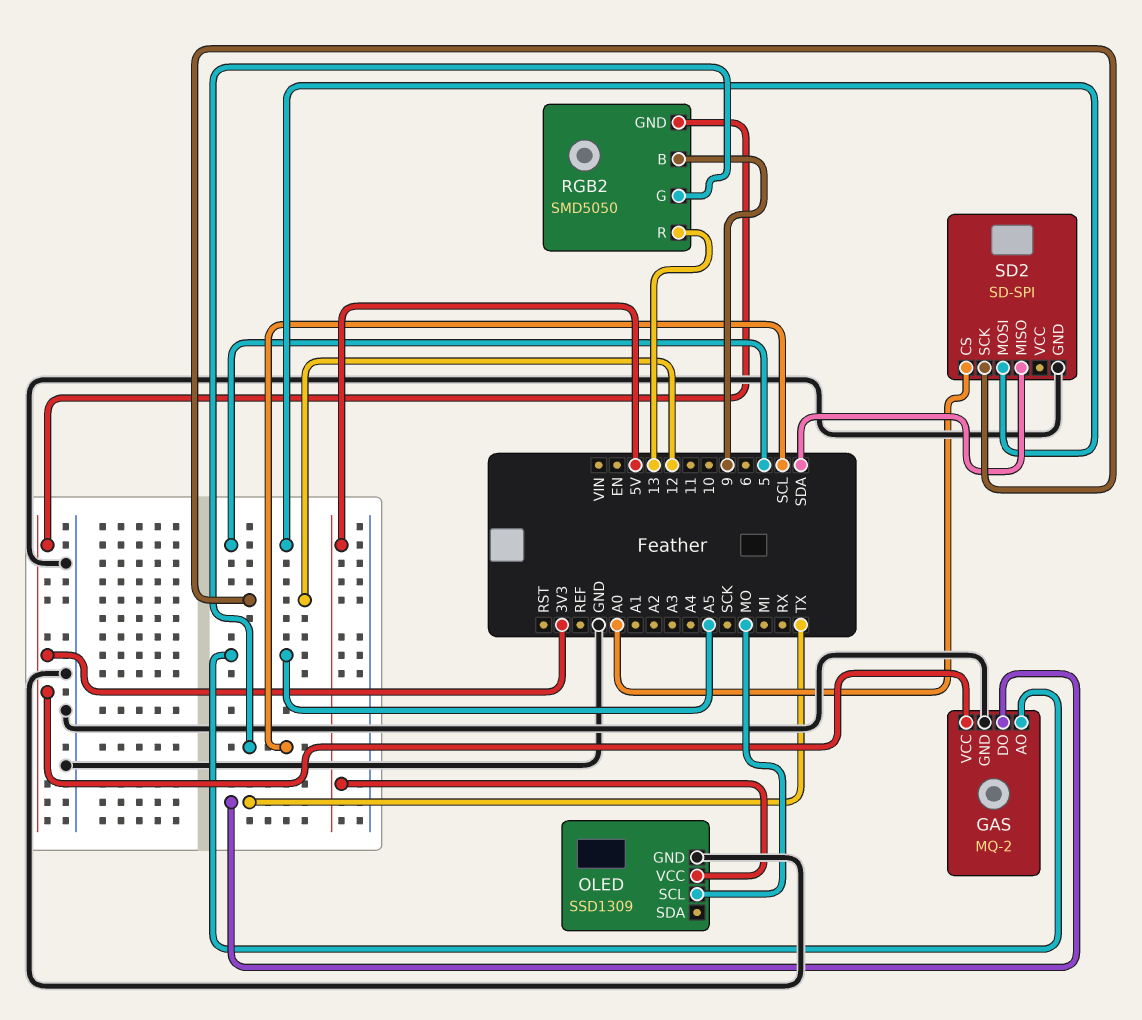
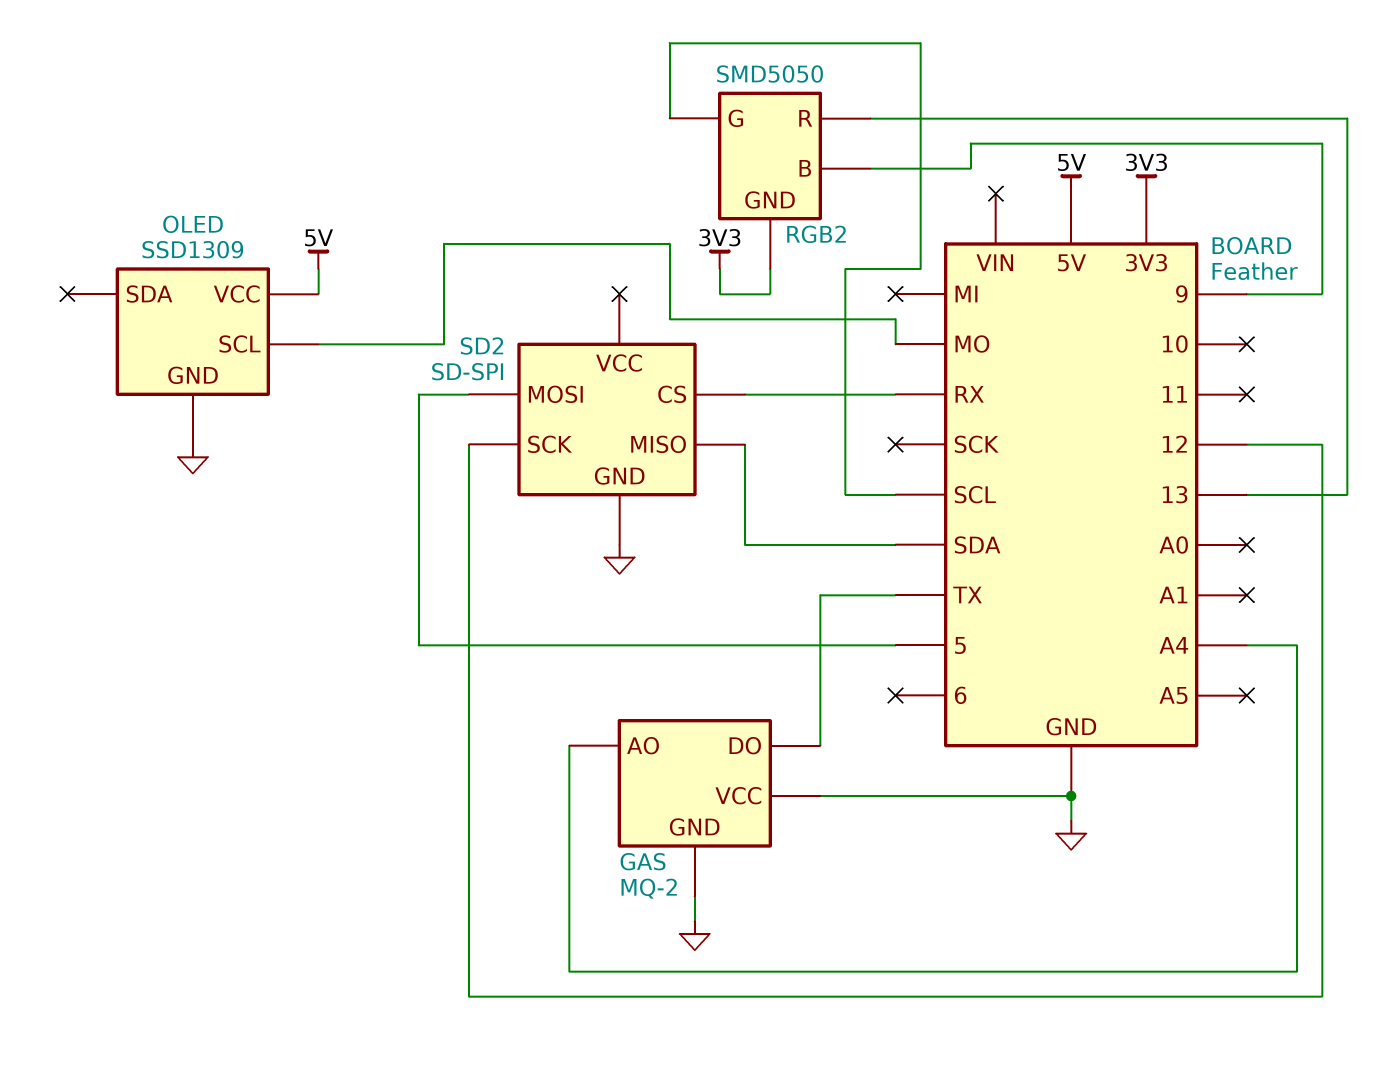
GAS pin AO: A5 -> A4
GAS pin VCC: 3V3 -> GND
SD2 pin CS: A0 -> RX

